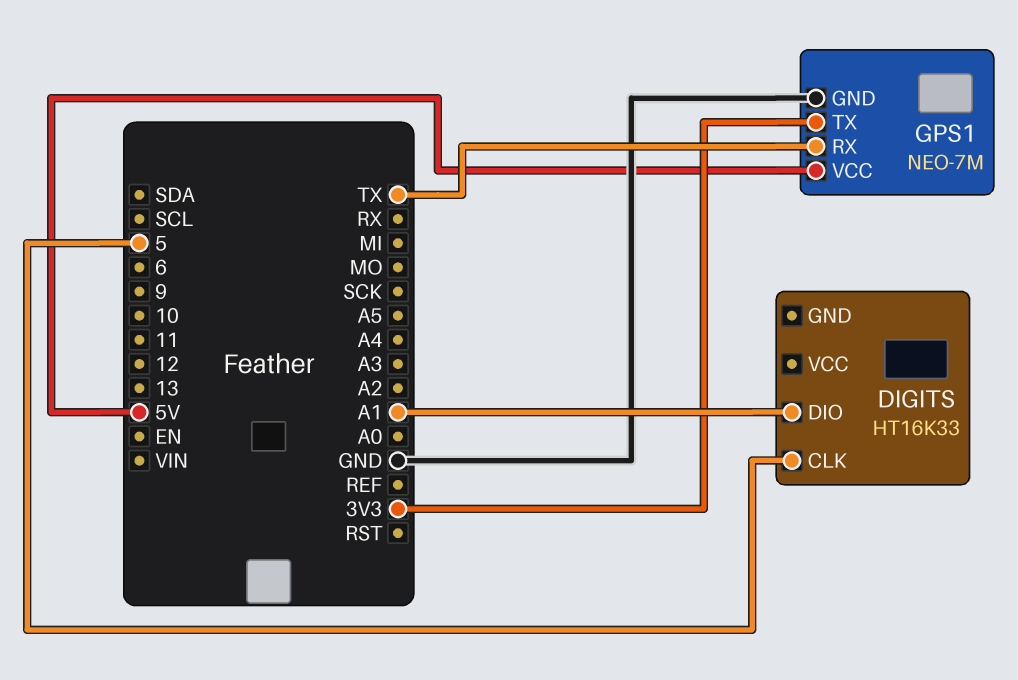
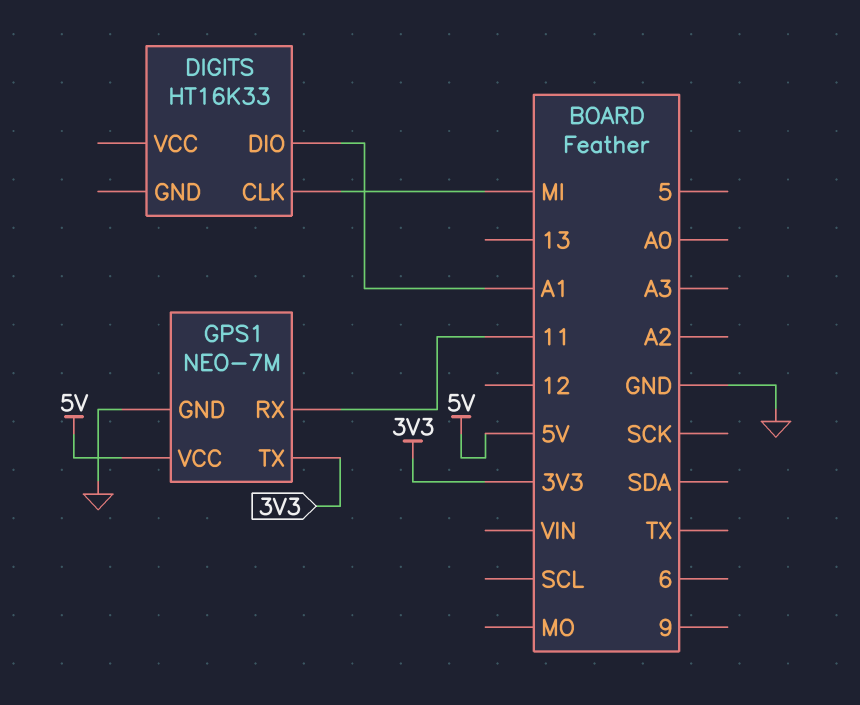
DIGITS pin CLK: 5 -> MI
GPS1 pin RX: TX -> 11

